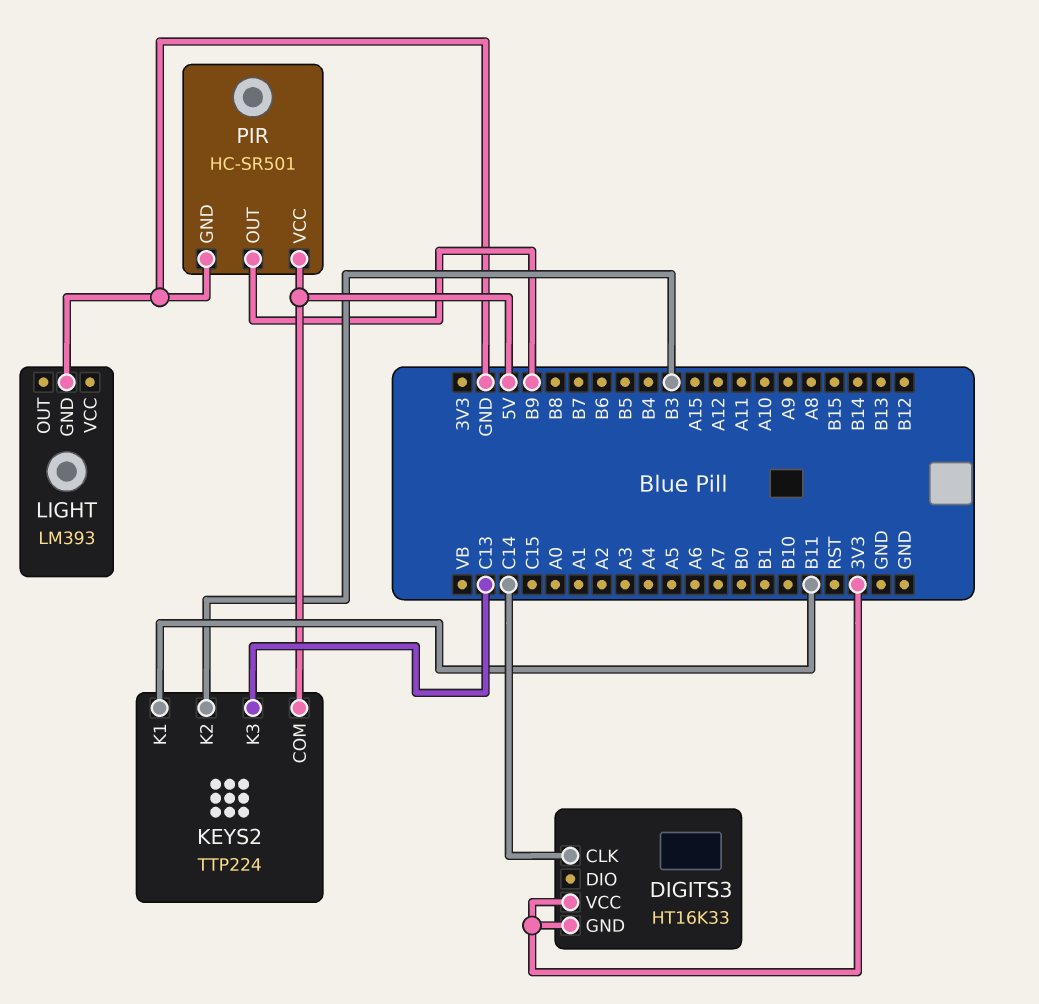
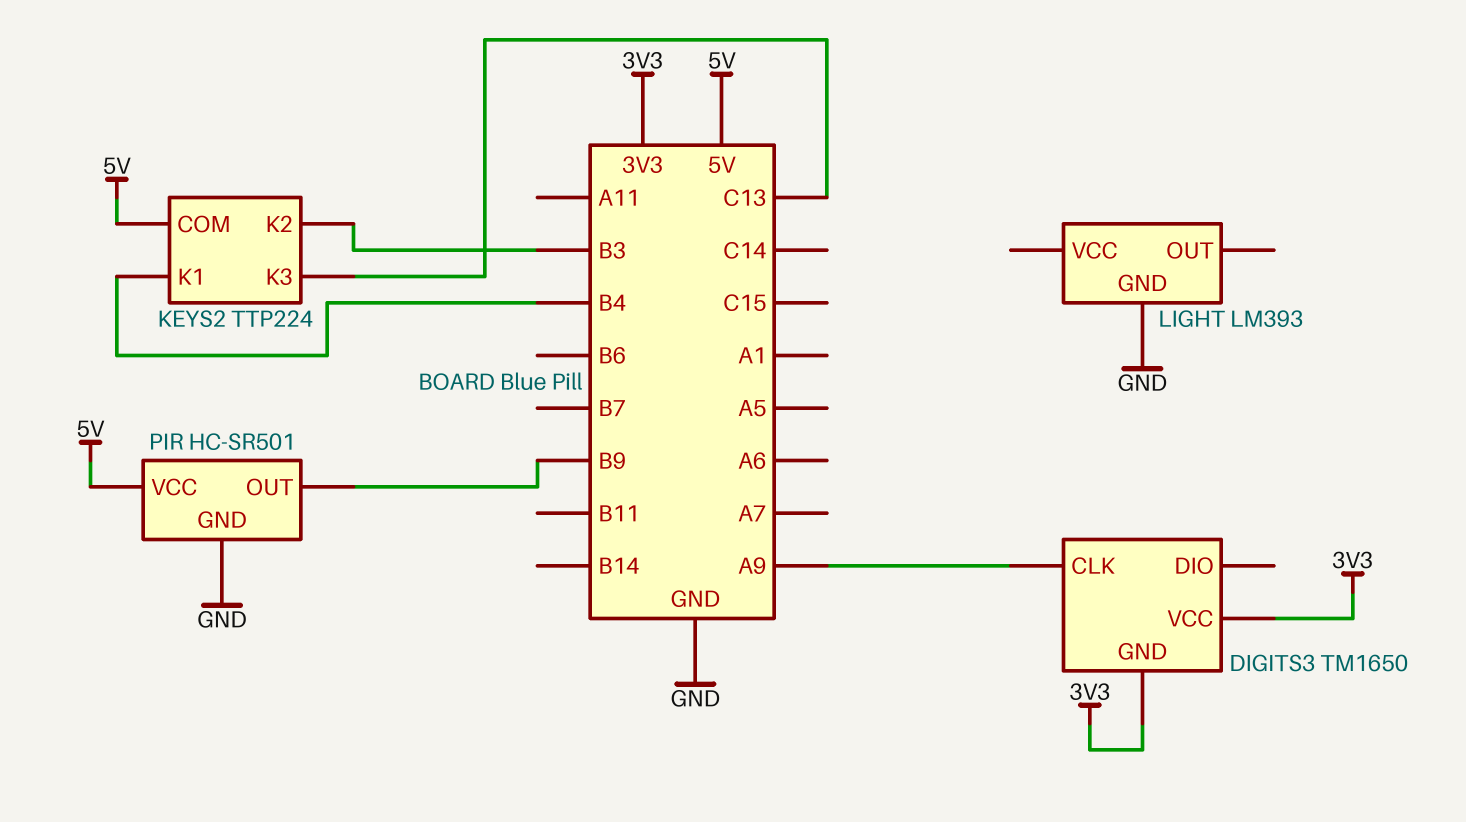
DIGITS3: HT16K33 -> TM1650
DIGITS3 pin CLK: C14 -> A9
KEYS2 pin K1: B11 -> B4

